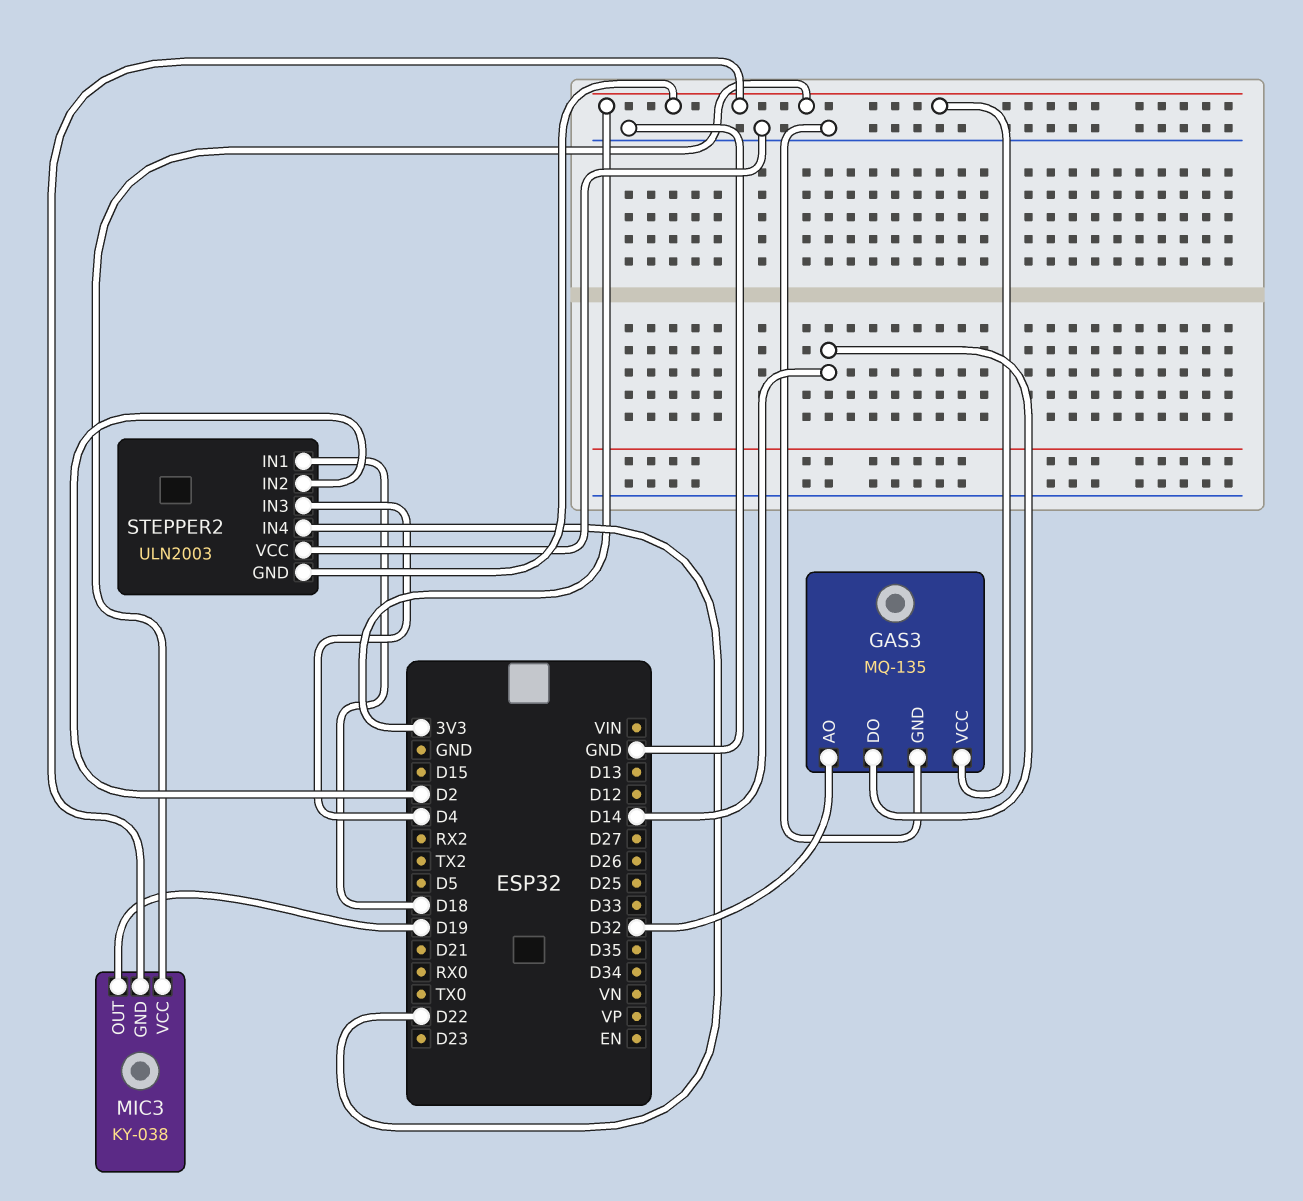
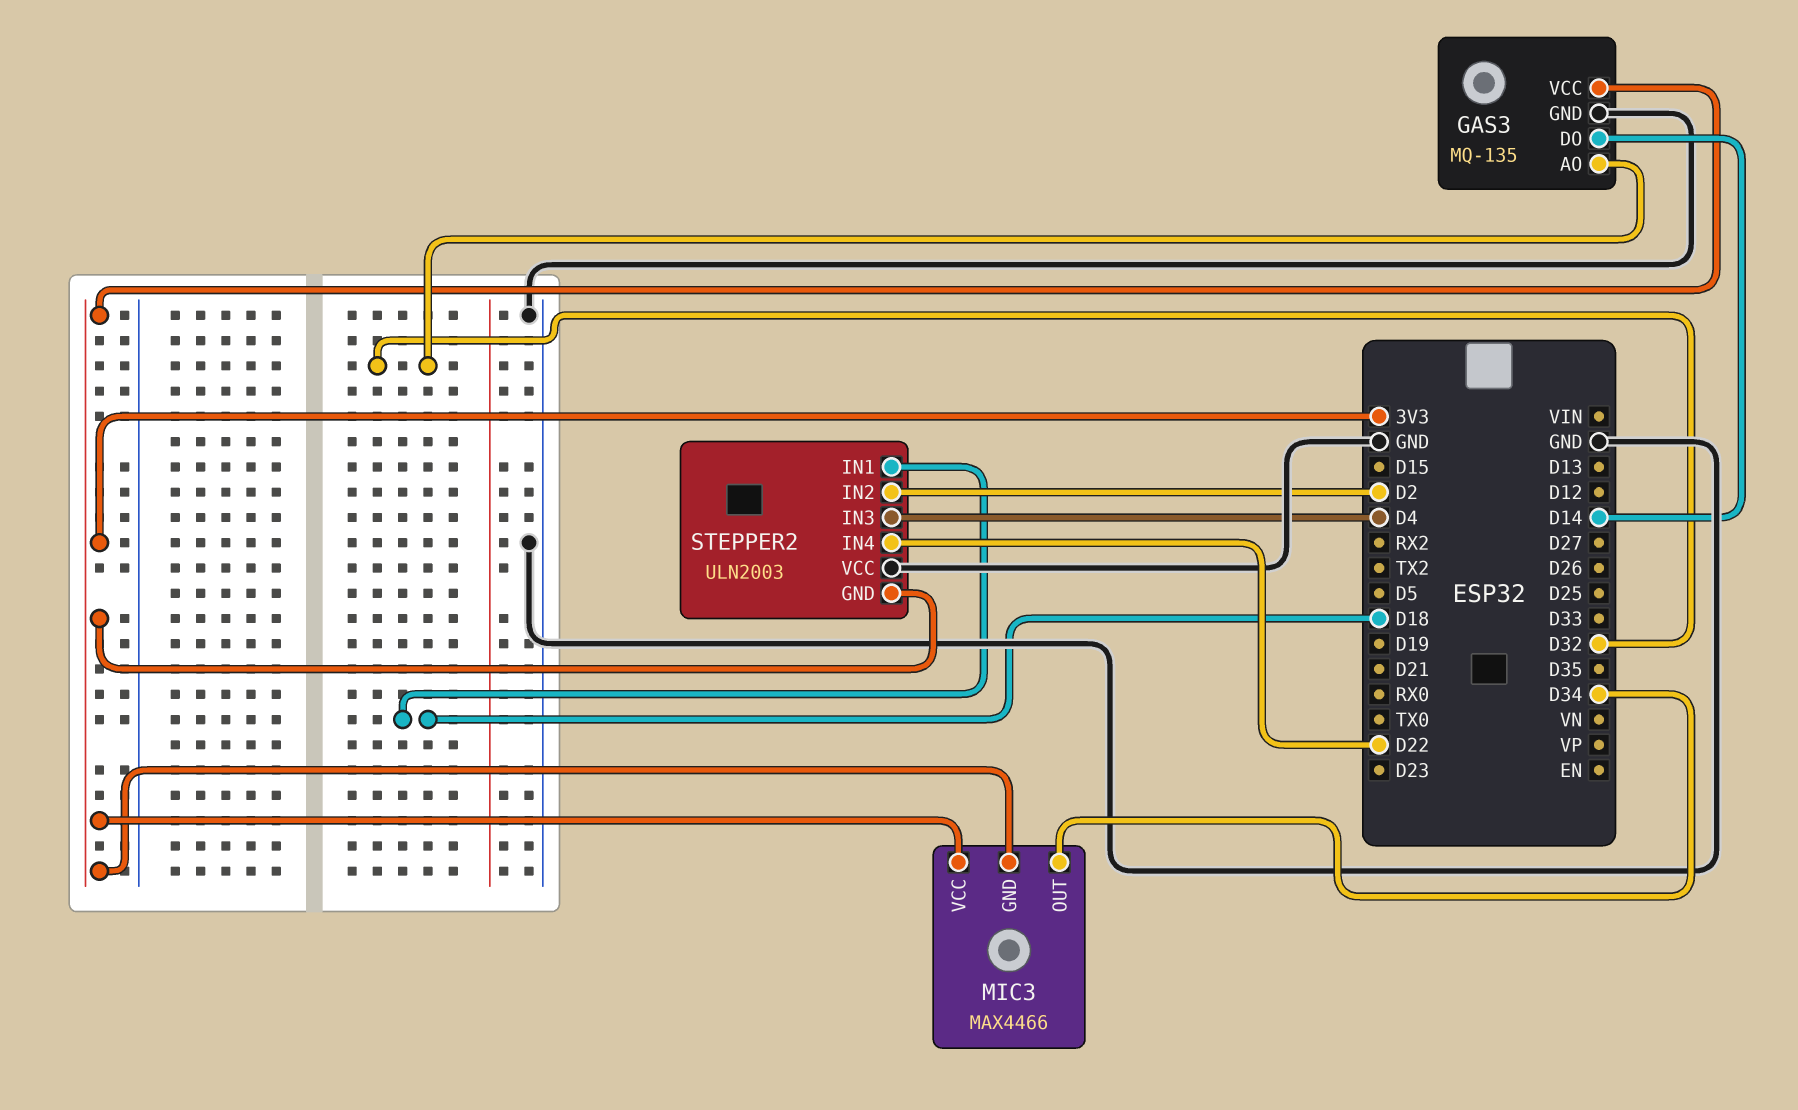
MIC3: KY-038 -> MAX4466
MIC3 pin OUT: D19 -> D34

